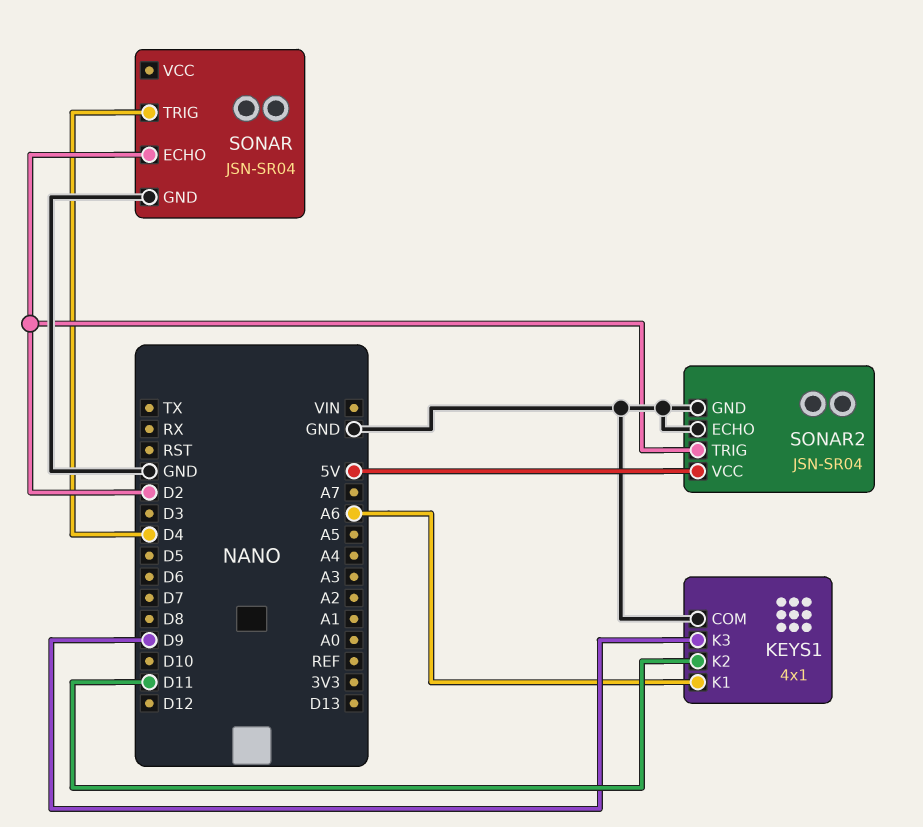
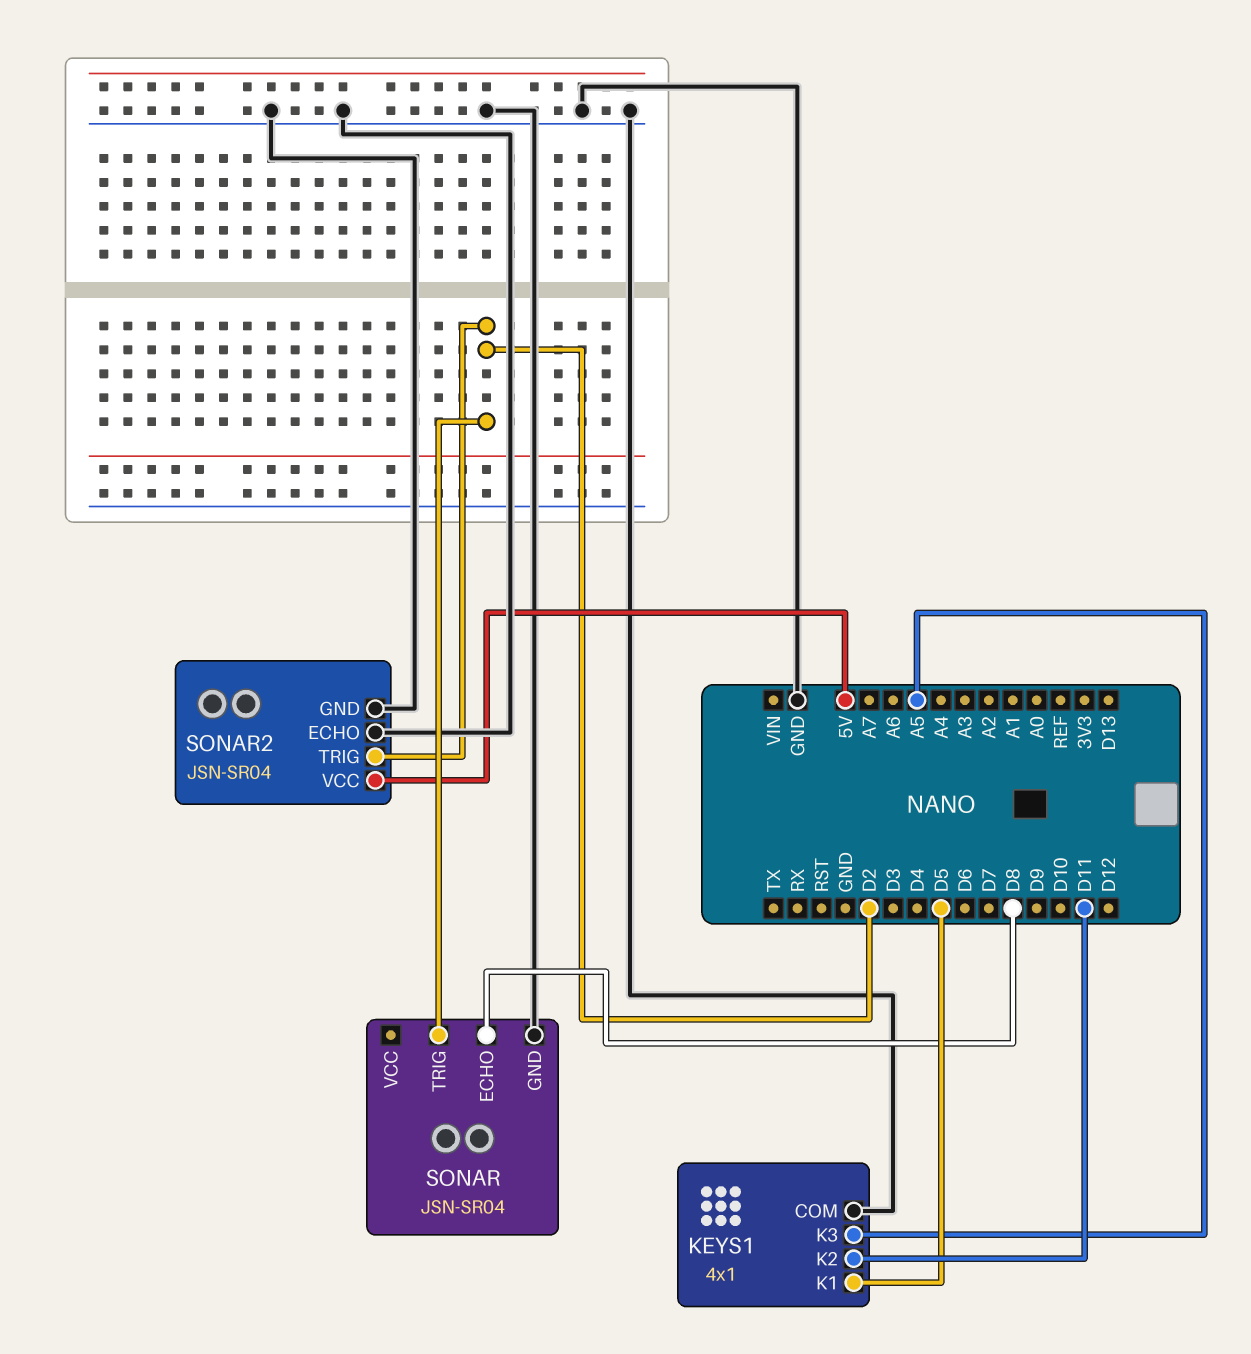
KEYS1 pin K1: A6 -> D5
KEYS1 pin K3: D9 -> A5
SONAR pin ECHO: D2 -> D8
SONAR pin TRIG: D4 -> D2

